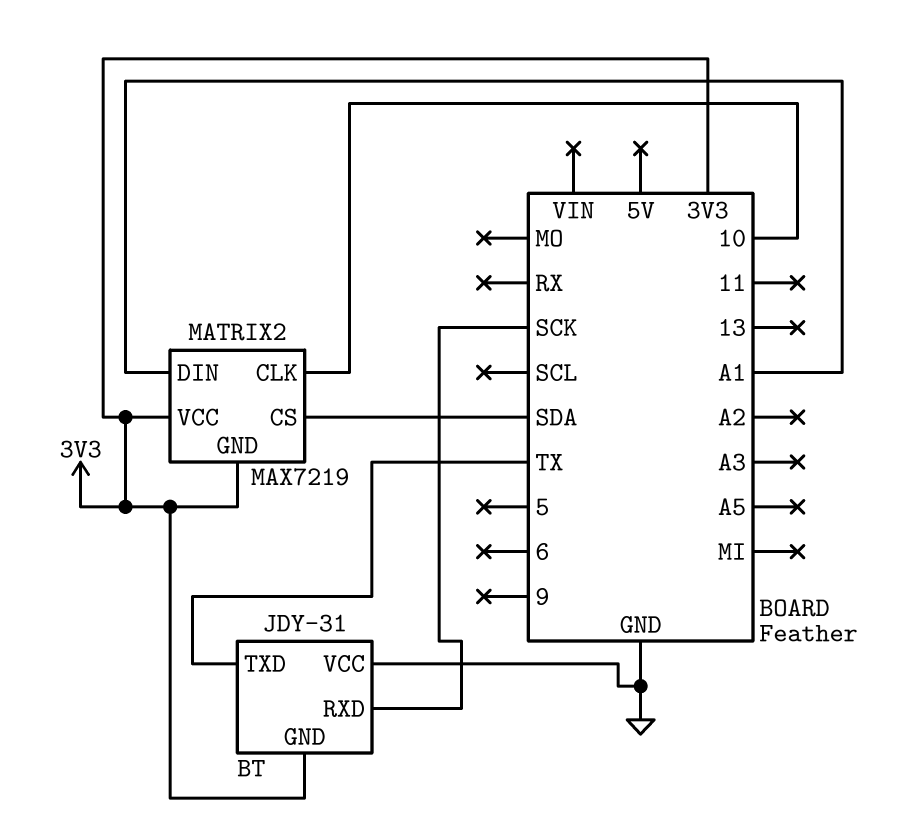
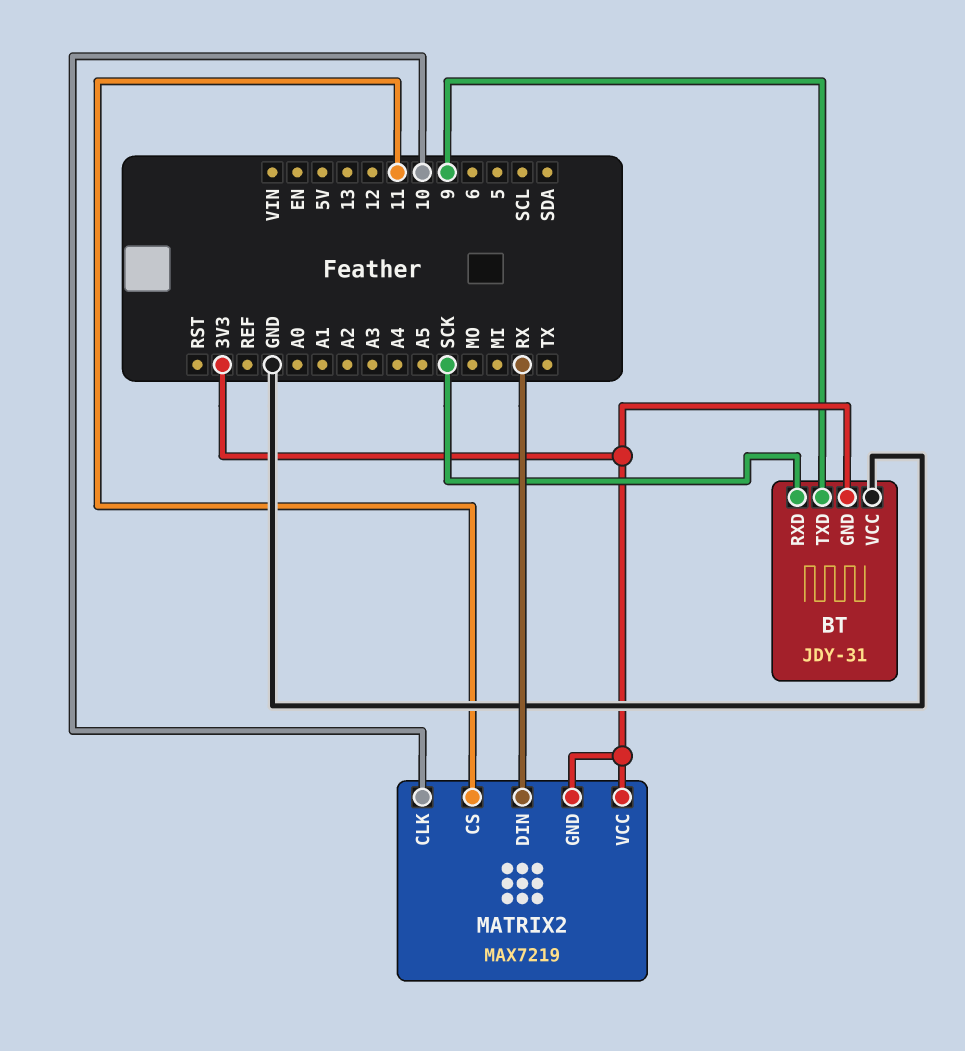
BT pin TXD: TX -> 9
MATRIX2 pin CS: SDA -> 11
MATRIX2 pin DIN: A1 -> RX

